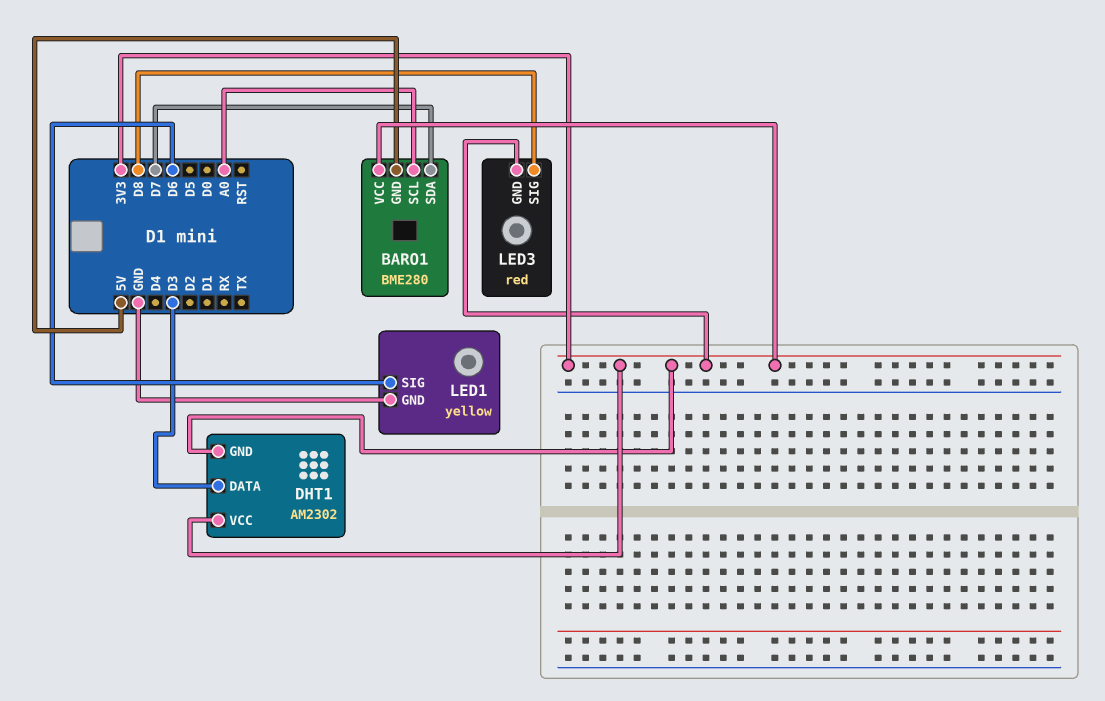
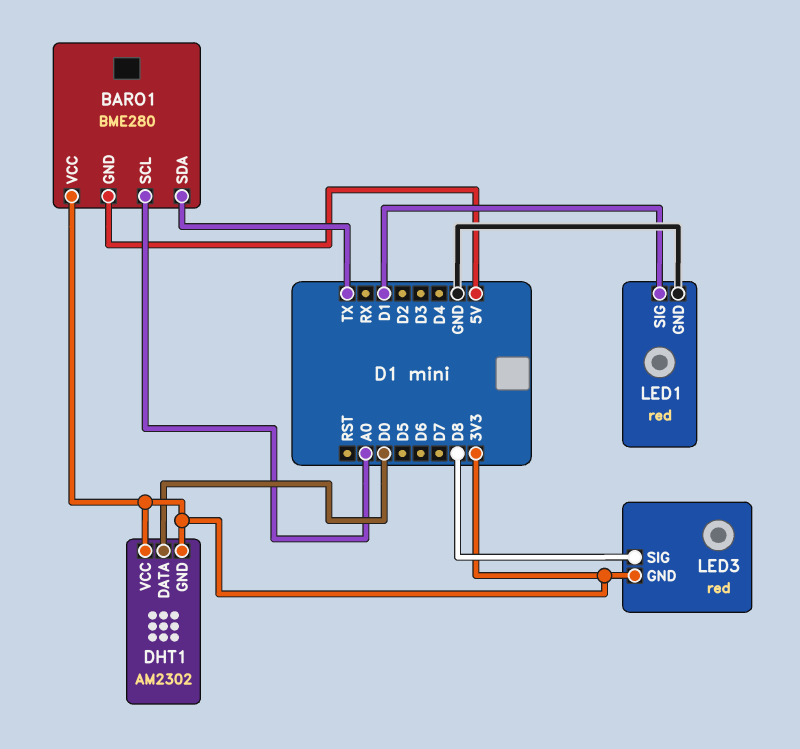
BARO1 pin SDA: D7 -> TX
DHT1 pin DATA: D3 -> D0
LED1: yellow -> red
LED1 pin SIG: D6 -> D1

